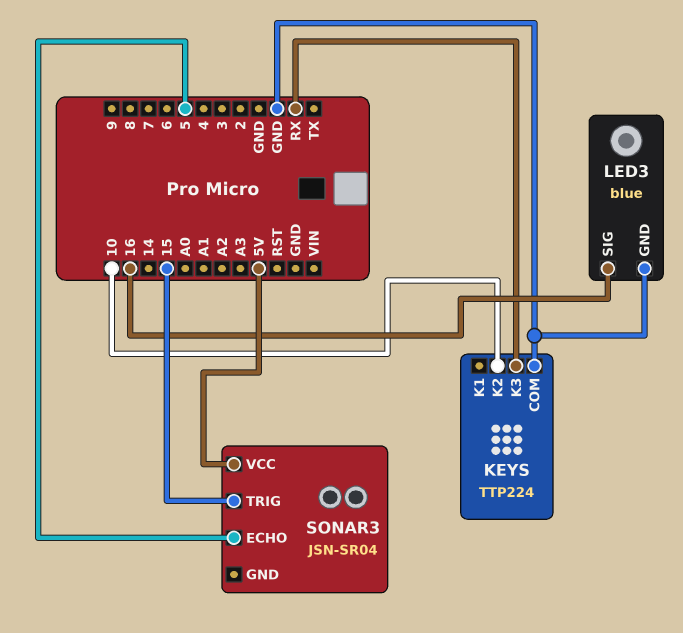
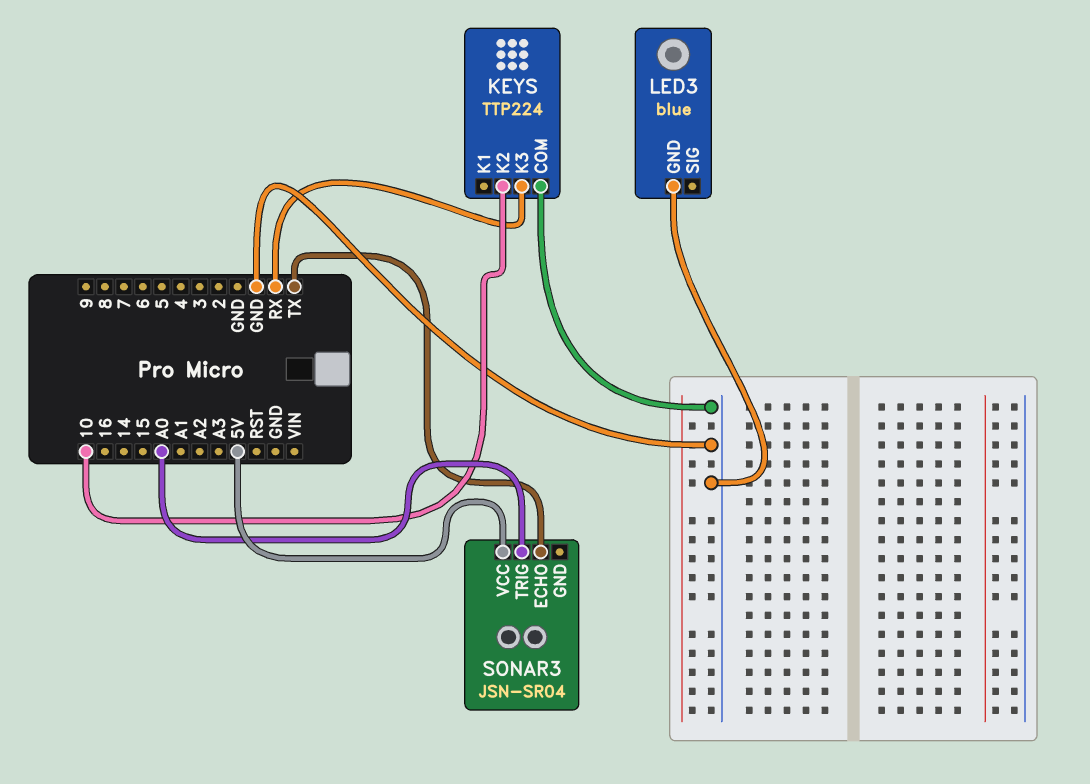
LED3 pin SIG: 16 -> none
SONAR3 pin ECHO: 5 -> TX
SONAR3 pin TRIG: 15 -> A0

